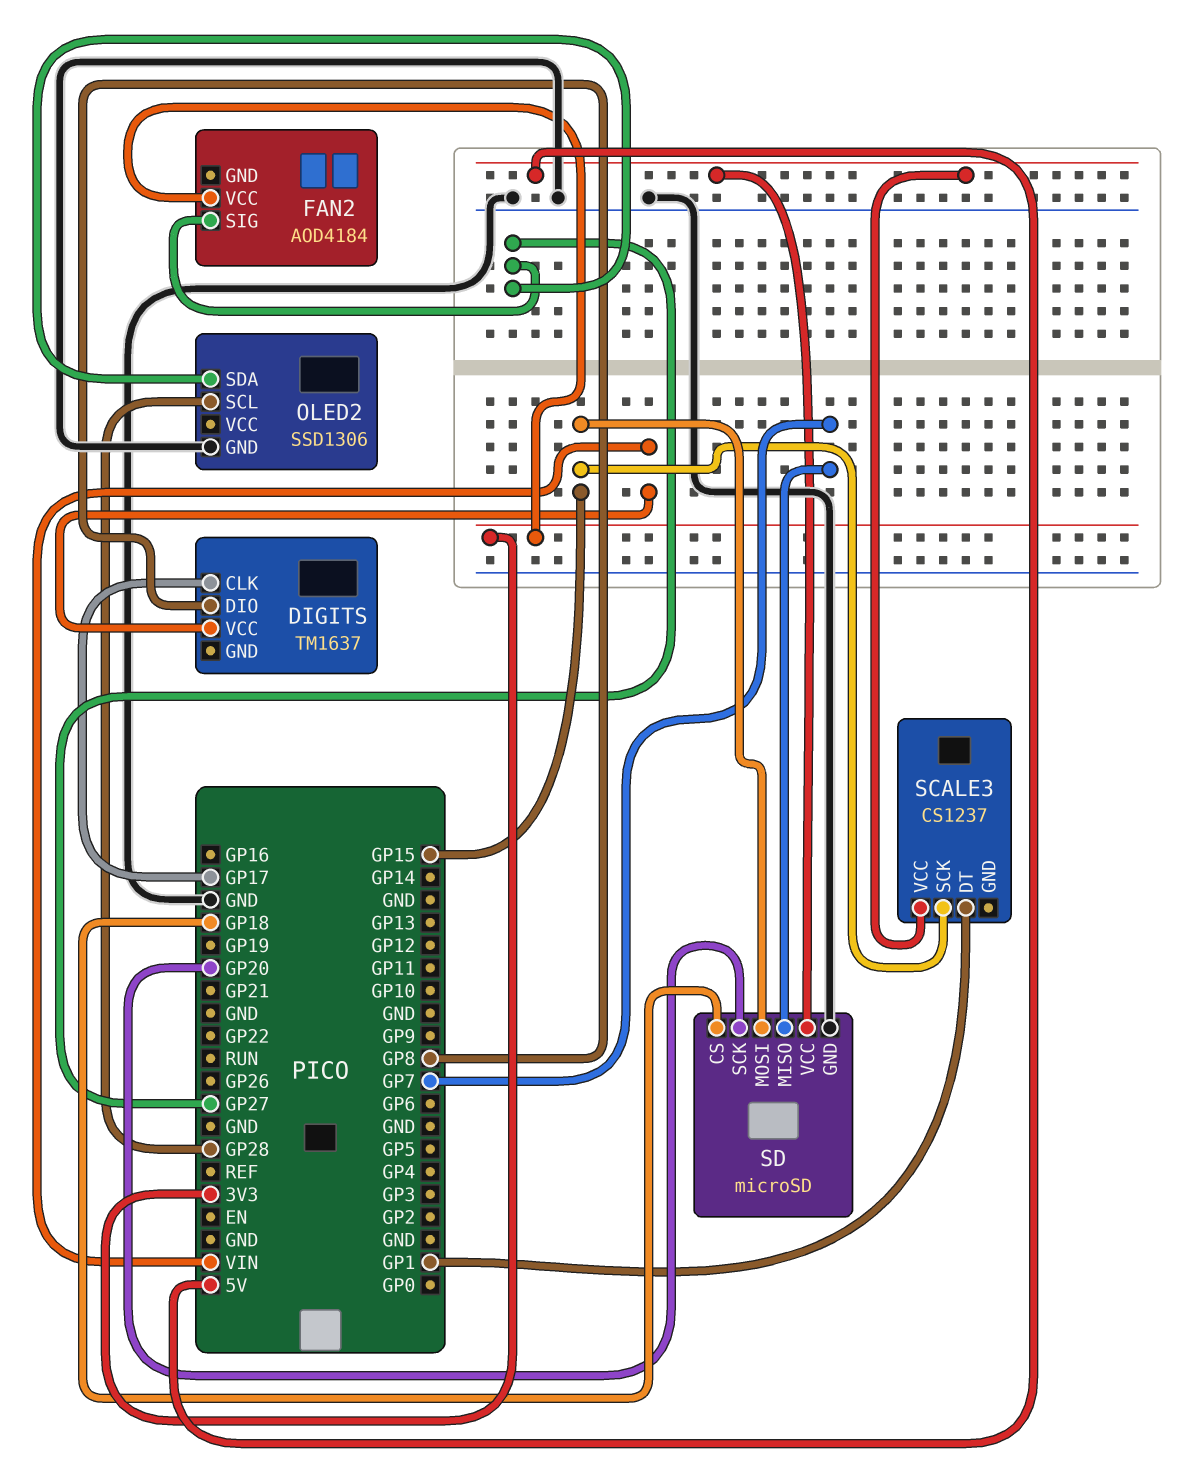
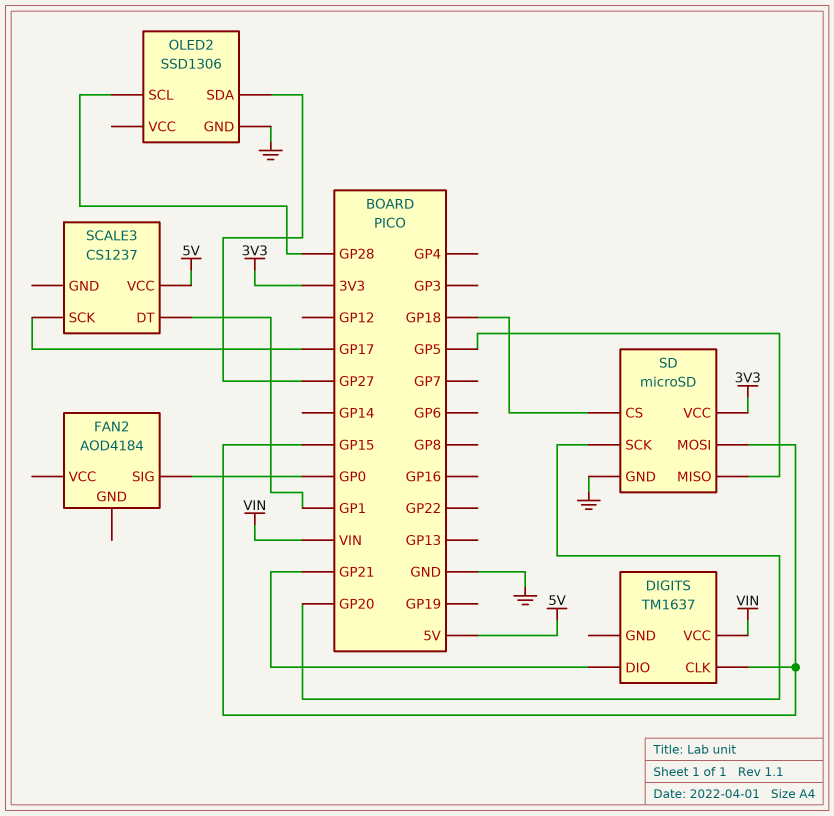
DIGITS pin CLK: GP17 -> GP15
DIGITS pin DIO: GP8 -> GP21
FAN2 pin SIG: GP27 -> GP0
FAN2 pin VCC: 3V3 -> none
SCALE3 pin SCK: GP15 -> GP17
SD pin MISO: GP7 -> GP5
SD pin VCC: 5V -> 3V3

